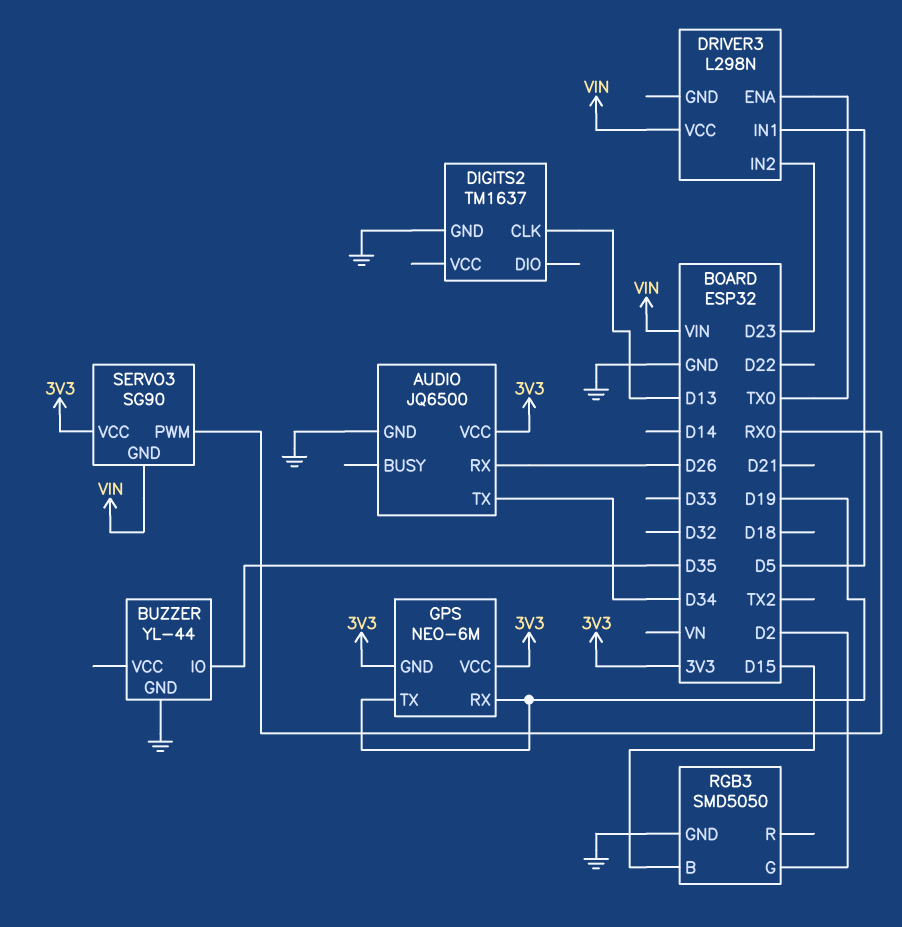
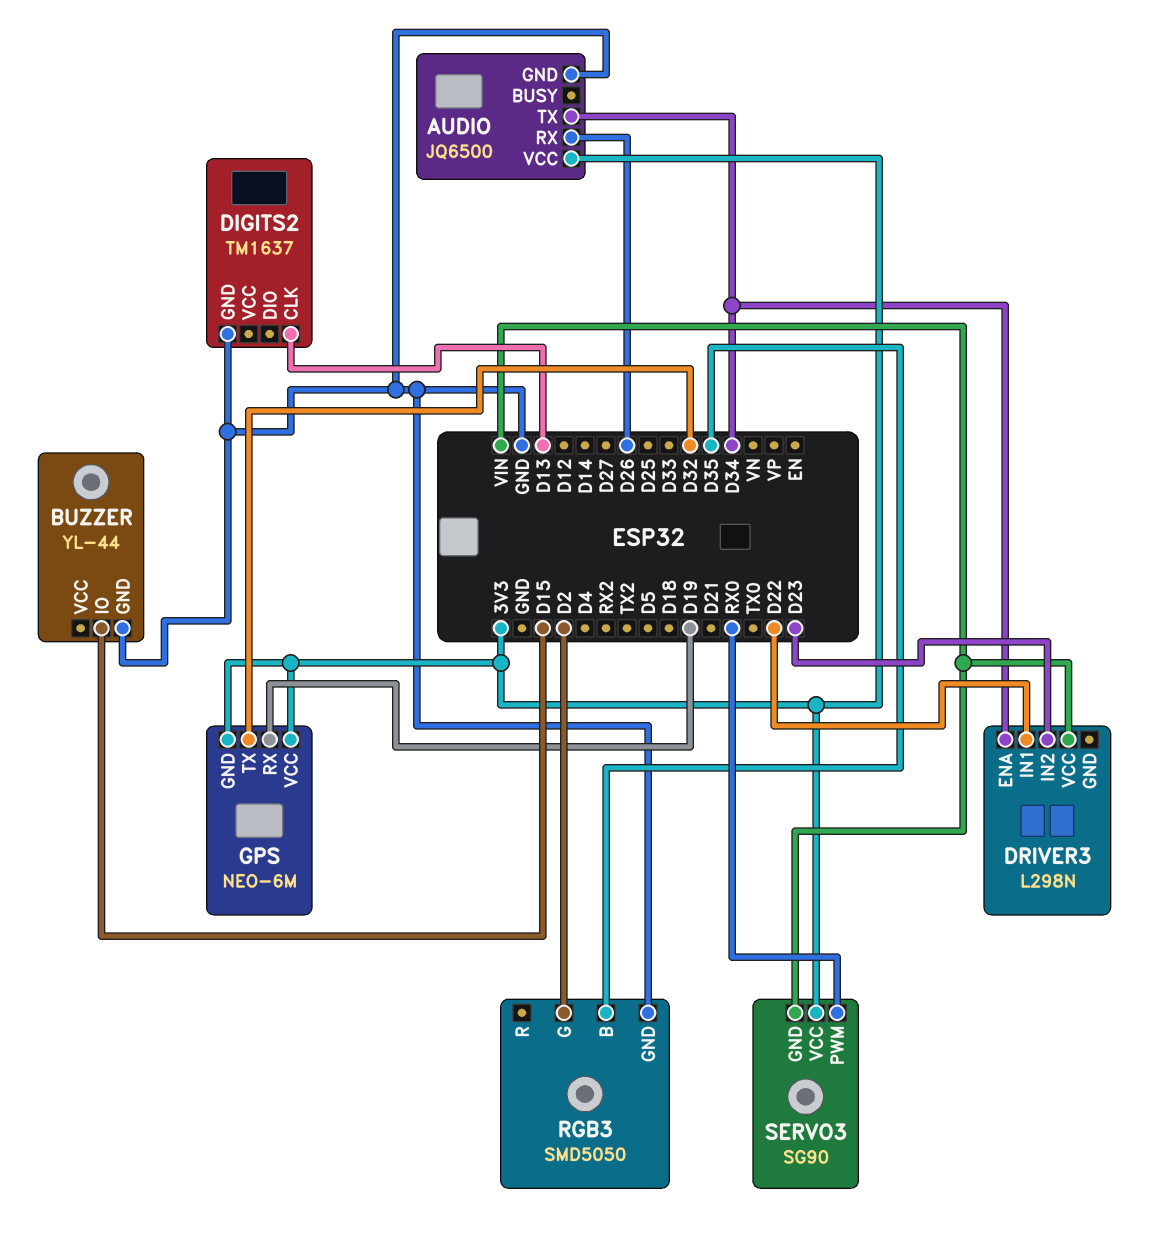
BUZZER pin IO: D35 -> D15
DRIVER3 pin ENA: TX0 -> D34
DRIVER3 pin IN1: D5 -> D22
GPS pin TX: D19 -> D32
RGB3 pin B: D15 -> D35

